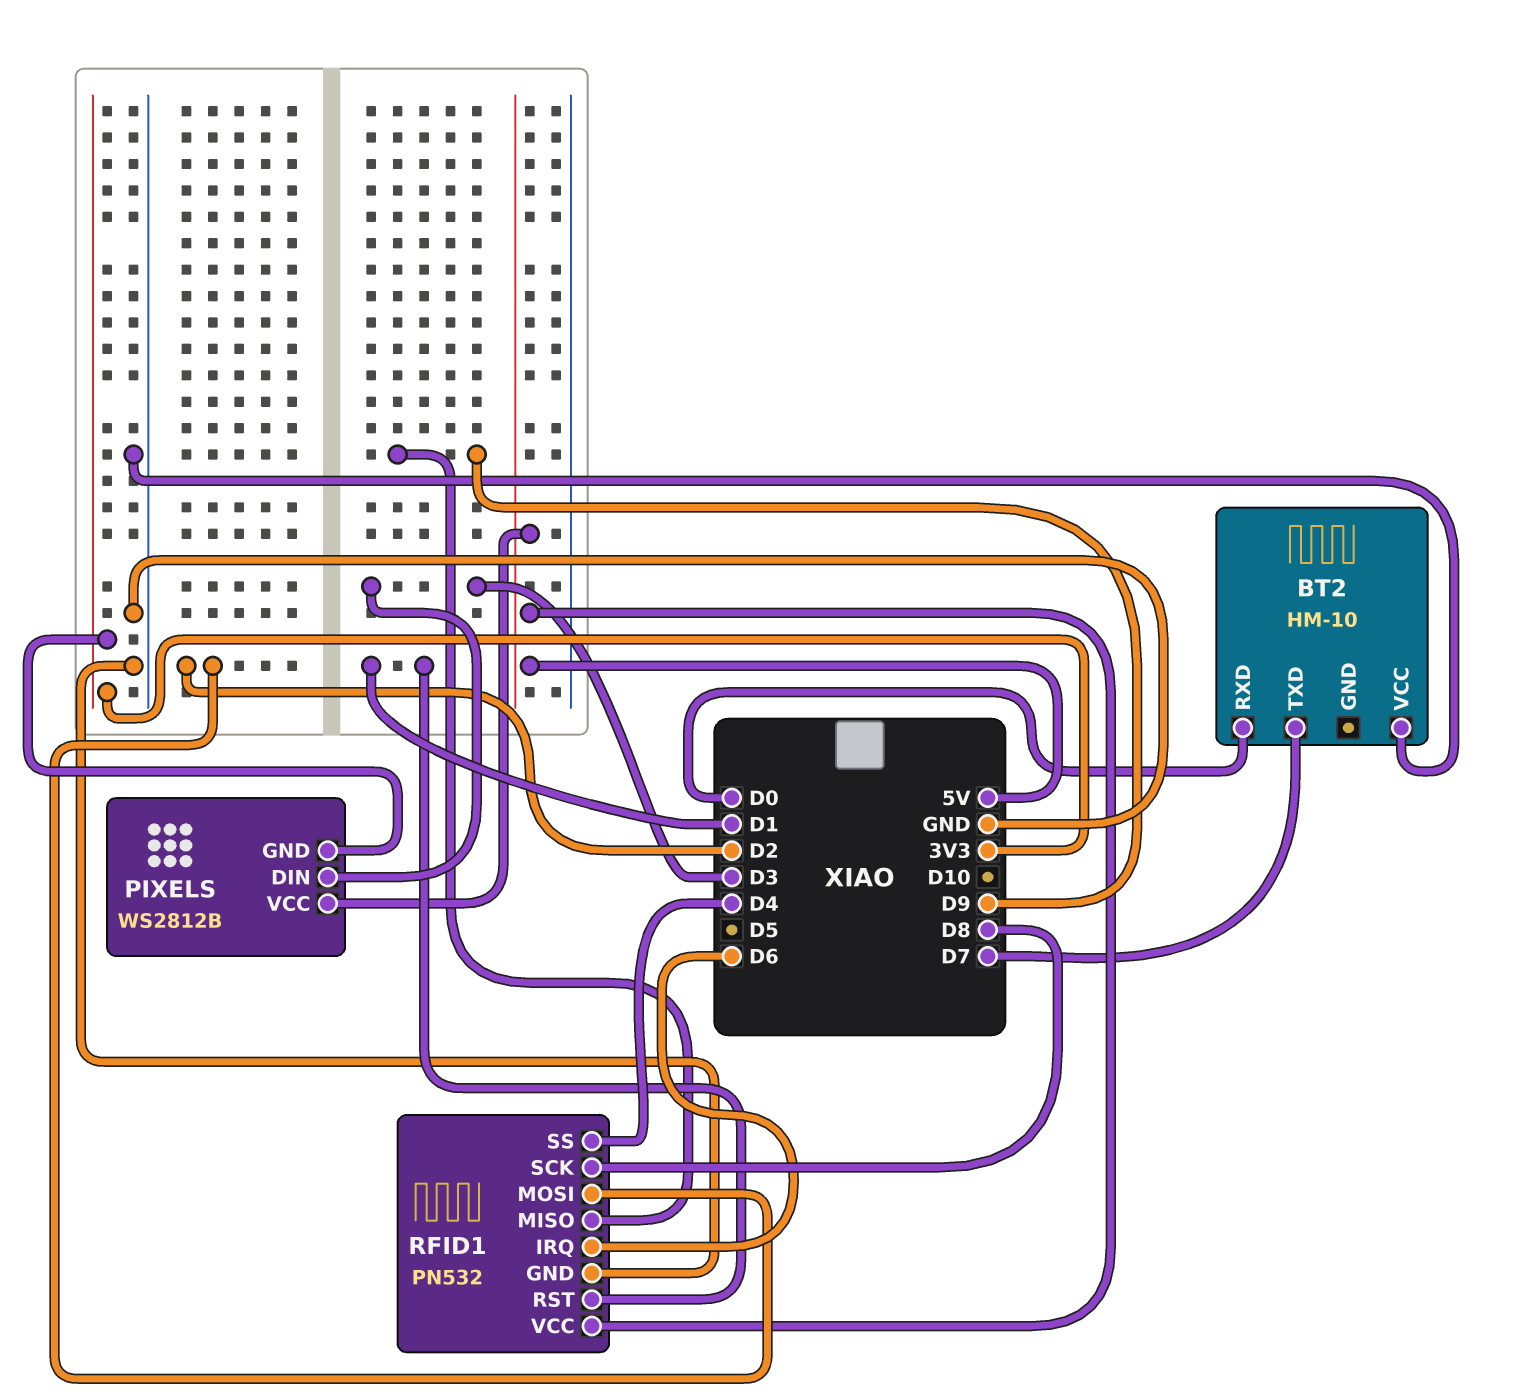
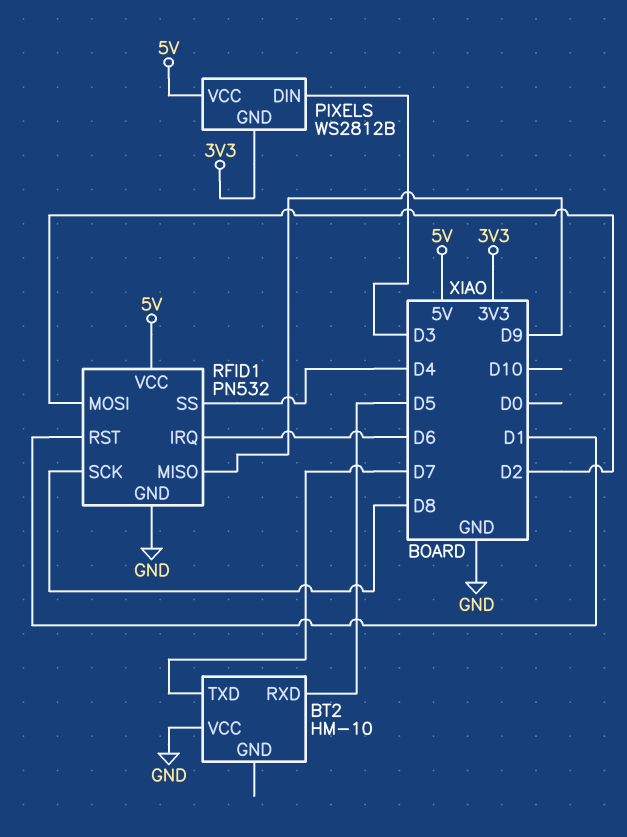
BT2 pin RXD: D0 -> D5

